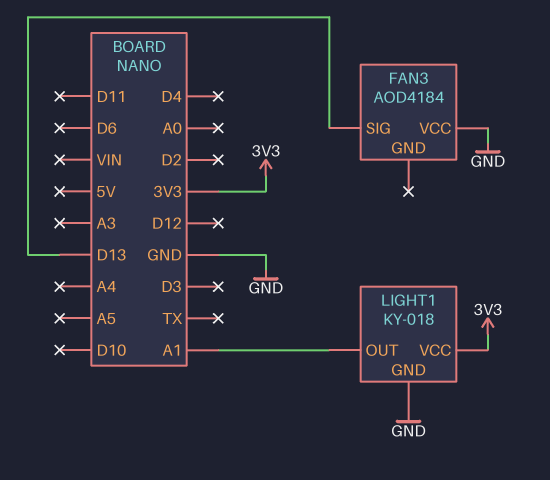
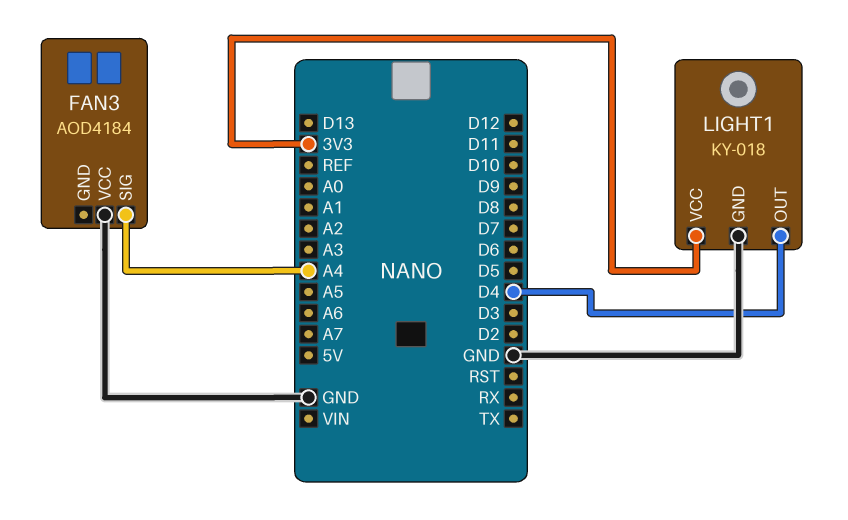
FAN3 pin SIG: D13 -> A4
LIGHT1 pin OUT: A1 -> D4

